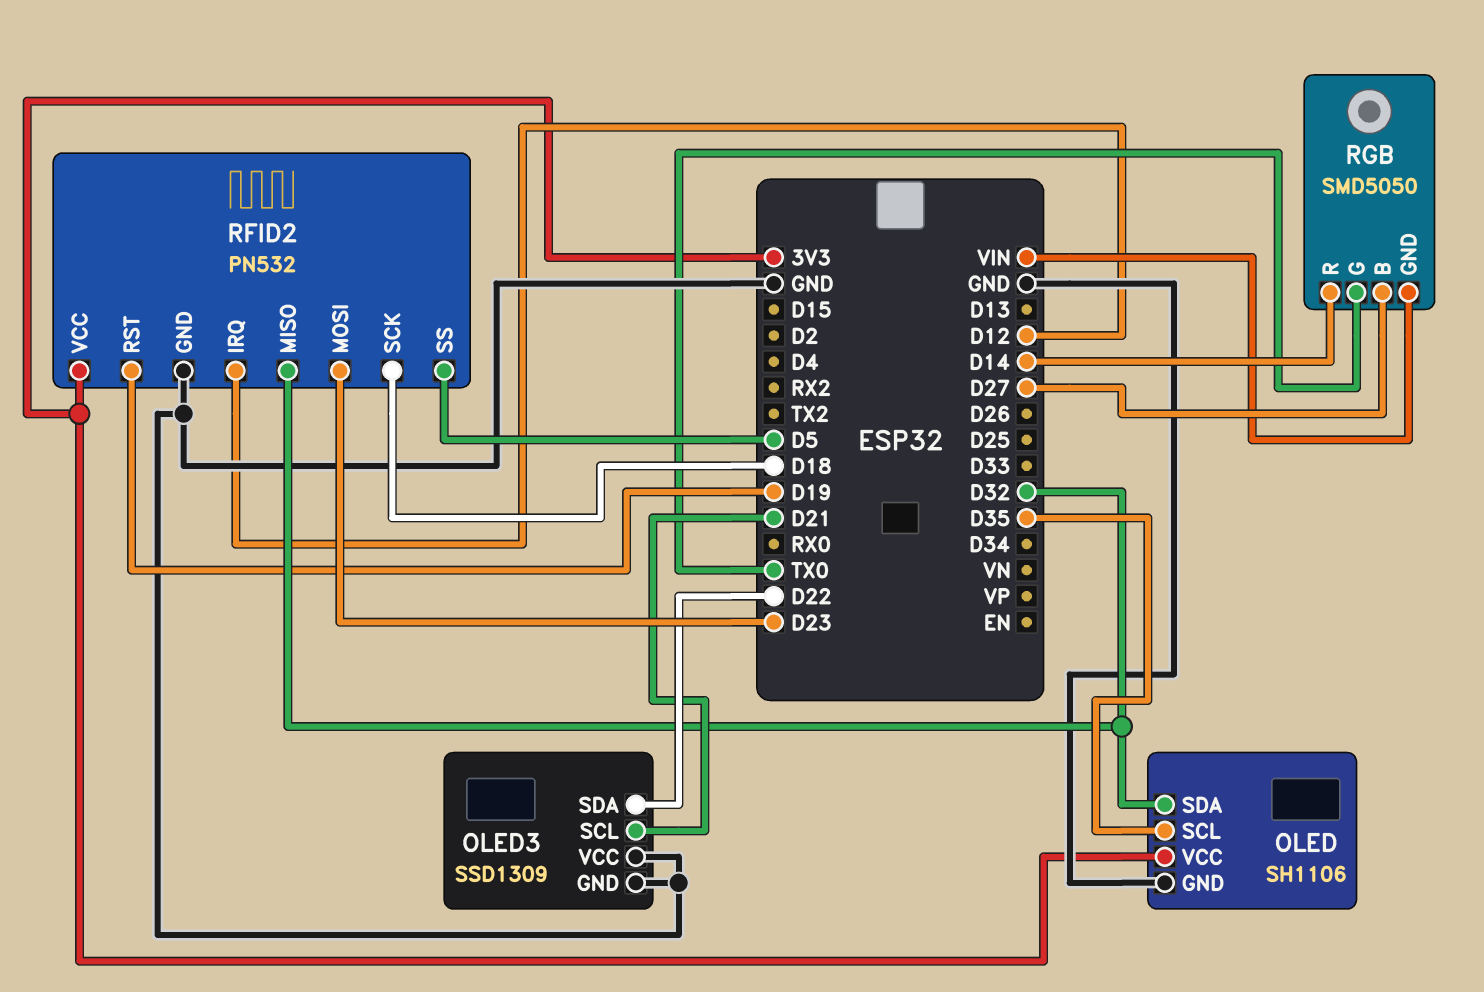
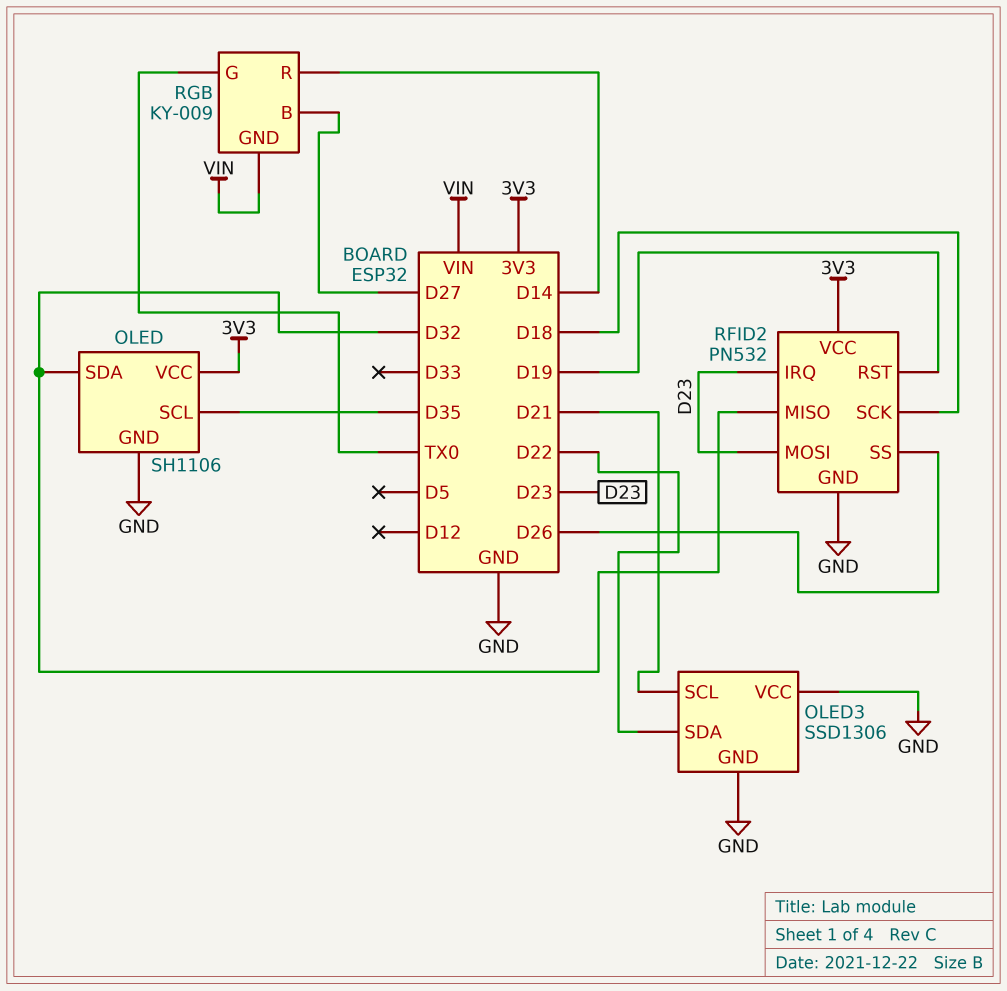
OLED3: SSD1309 -> SSD1306
RFID2 pin IRQ: D12 -> D23
RFID2 pin SS: D5 -> D26
RGB: SMD5050 -> KY-009

